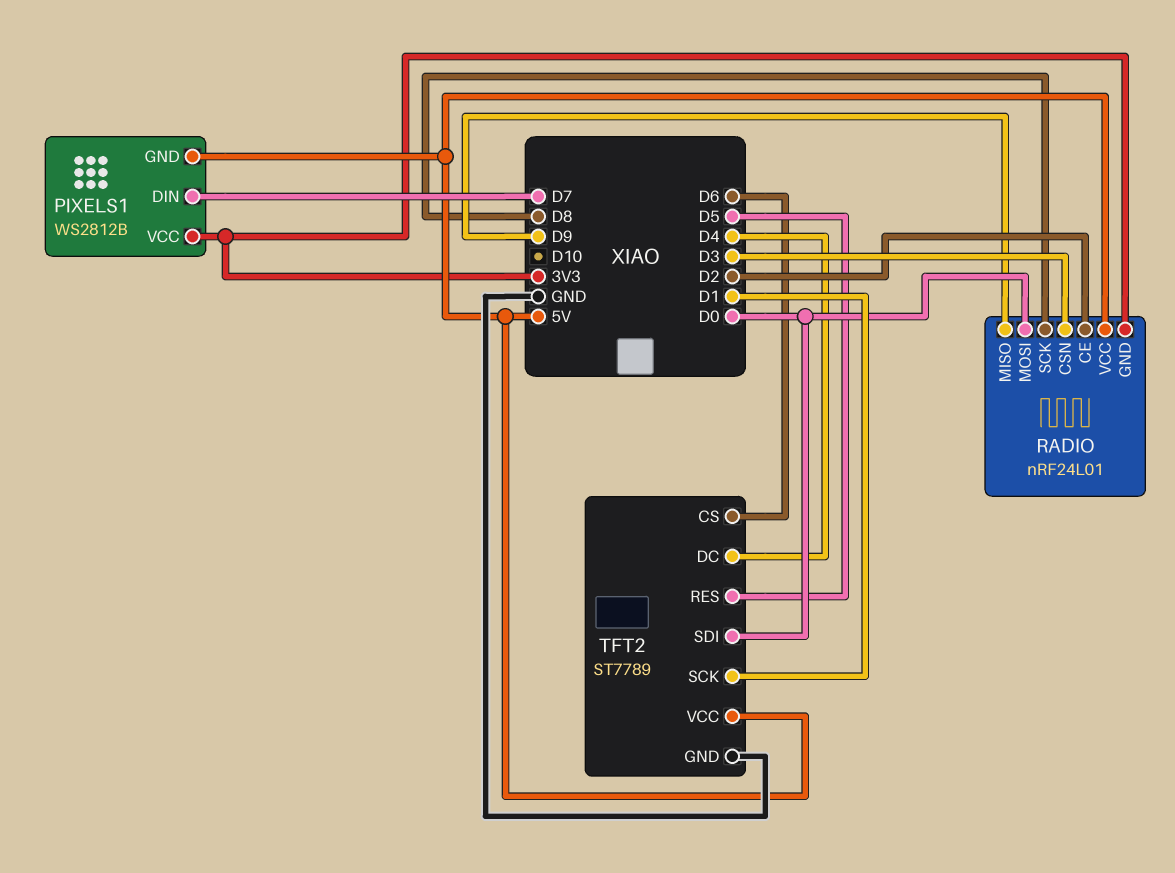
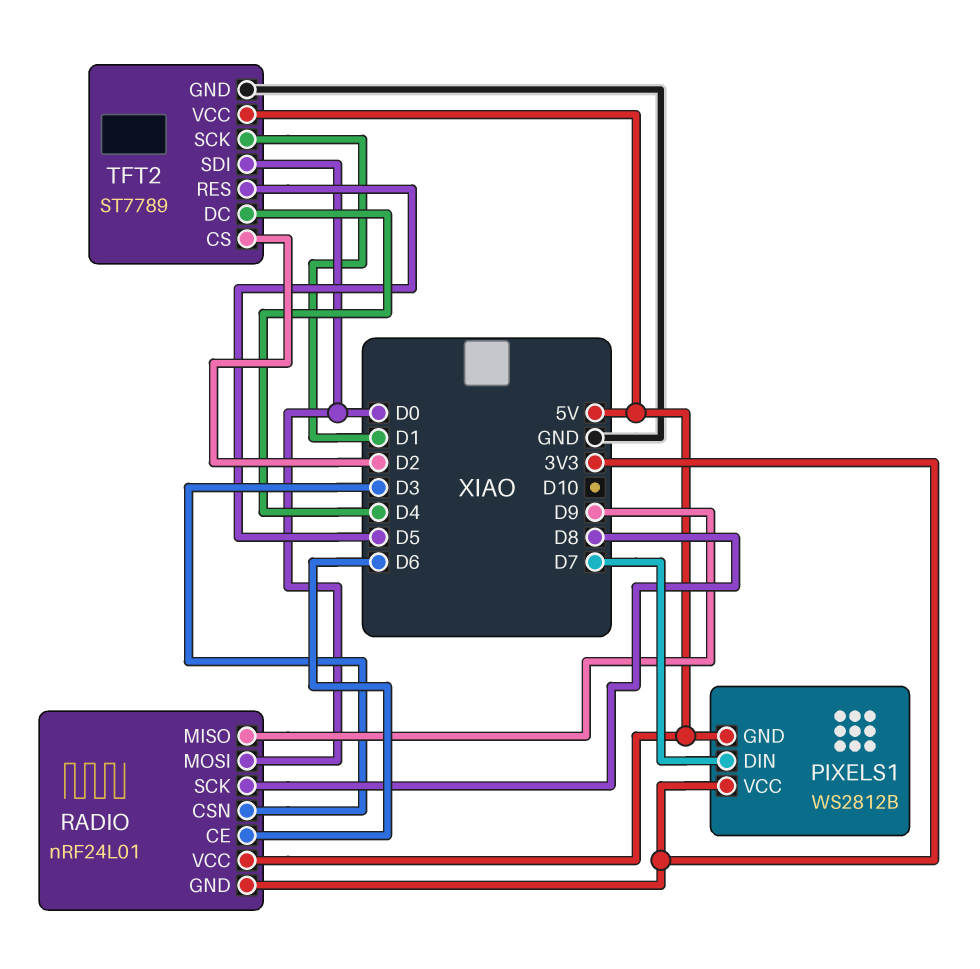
RADIO pin CE: D2 -> D6
TFT2 pin CS: D6 -> D2

